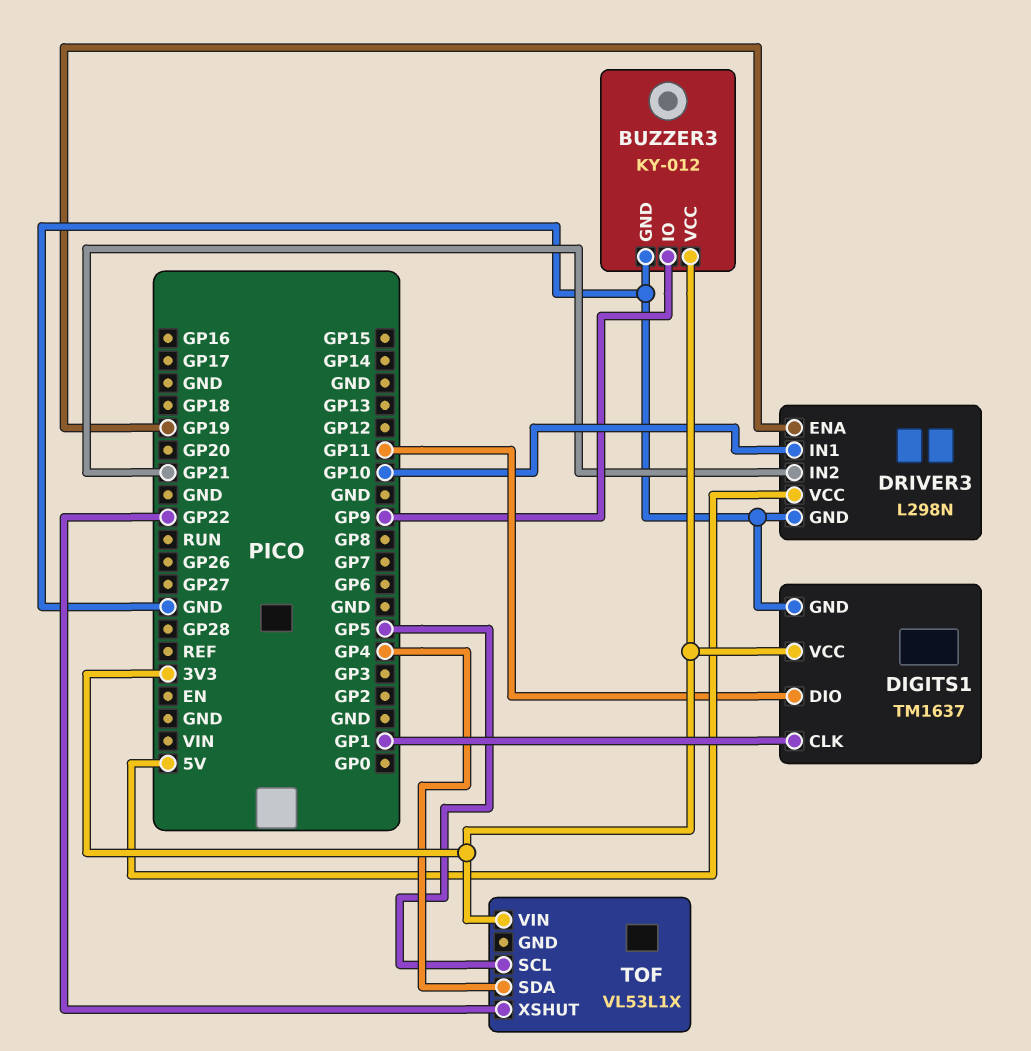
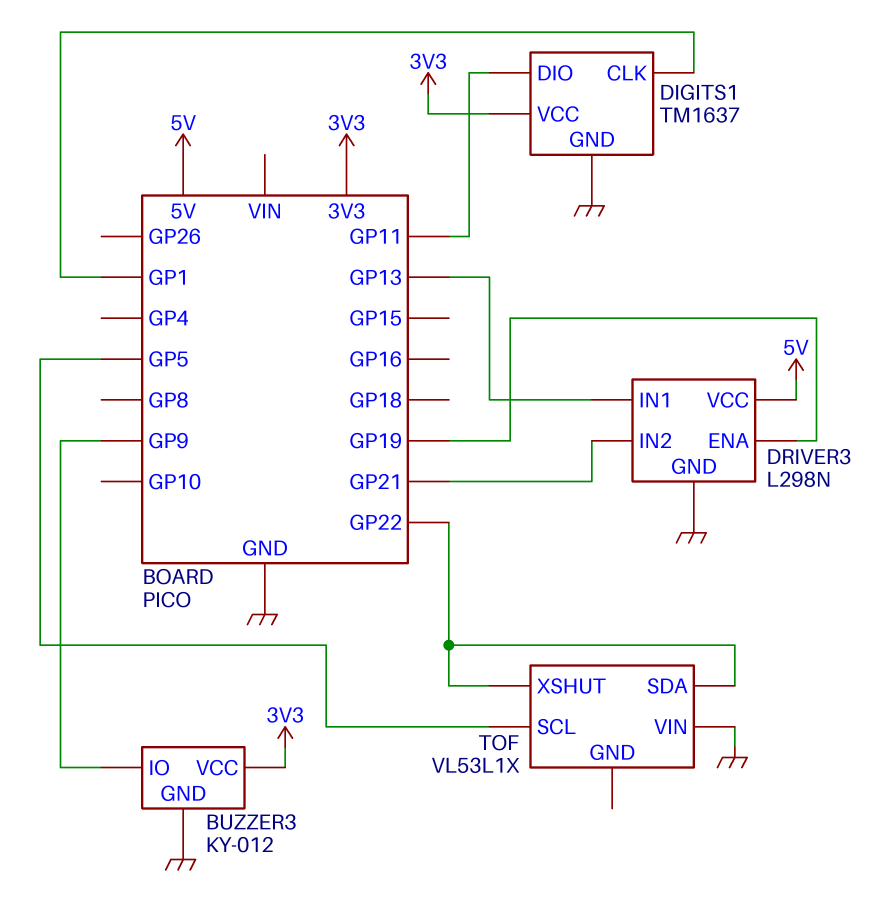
DRIVER3 pin IN1: GP10 -> GP13
TOF pin SDA: GP4 -> GP22
TOF pin VIN: 3V3 -> GND

